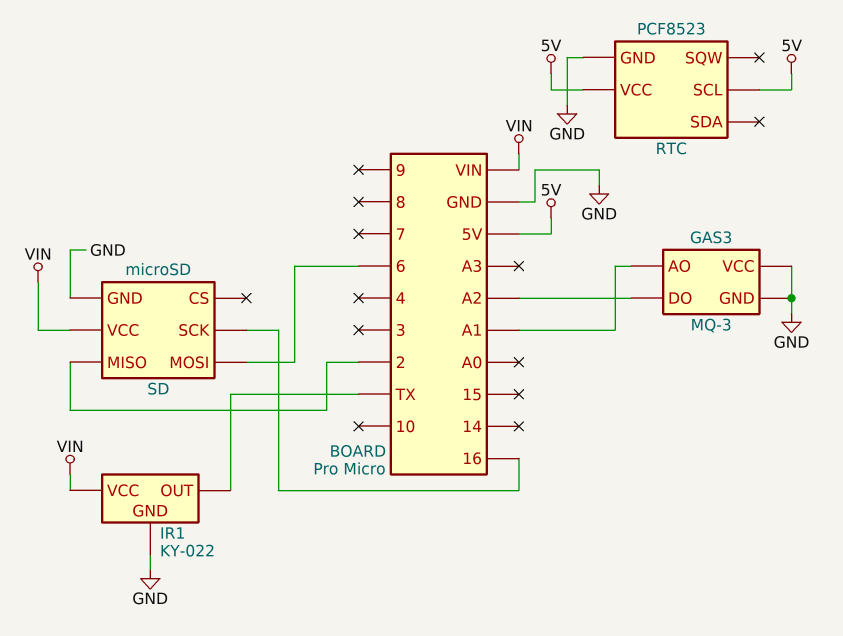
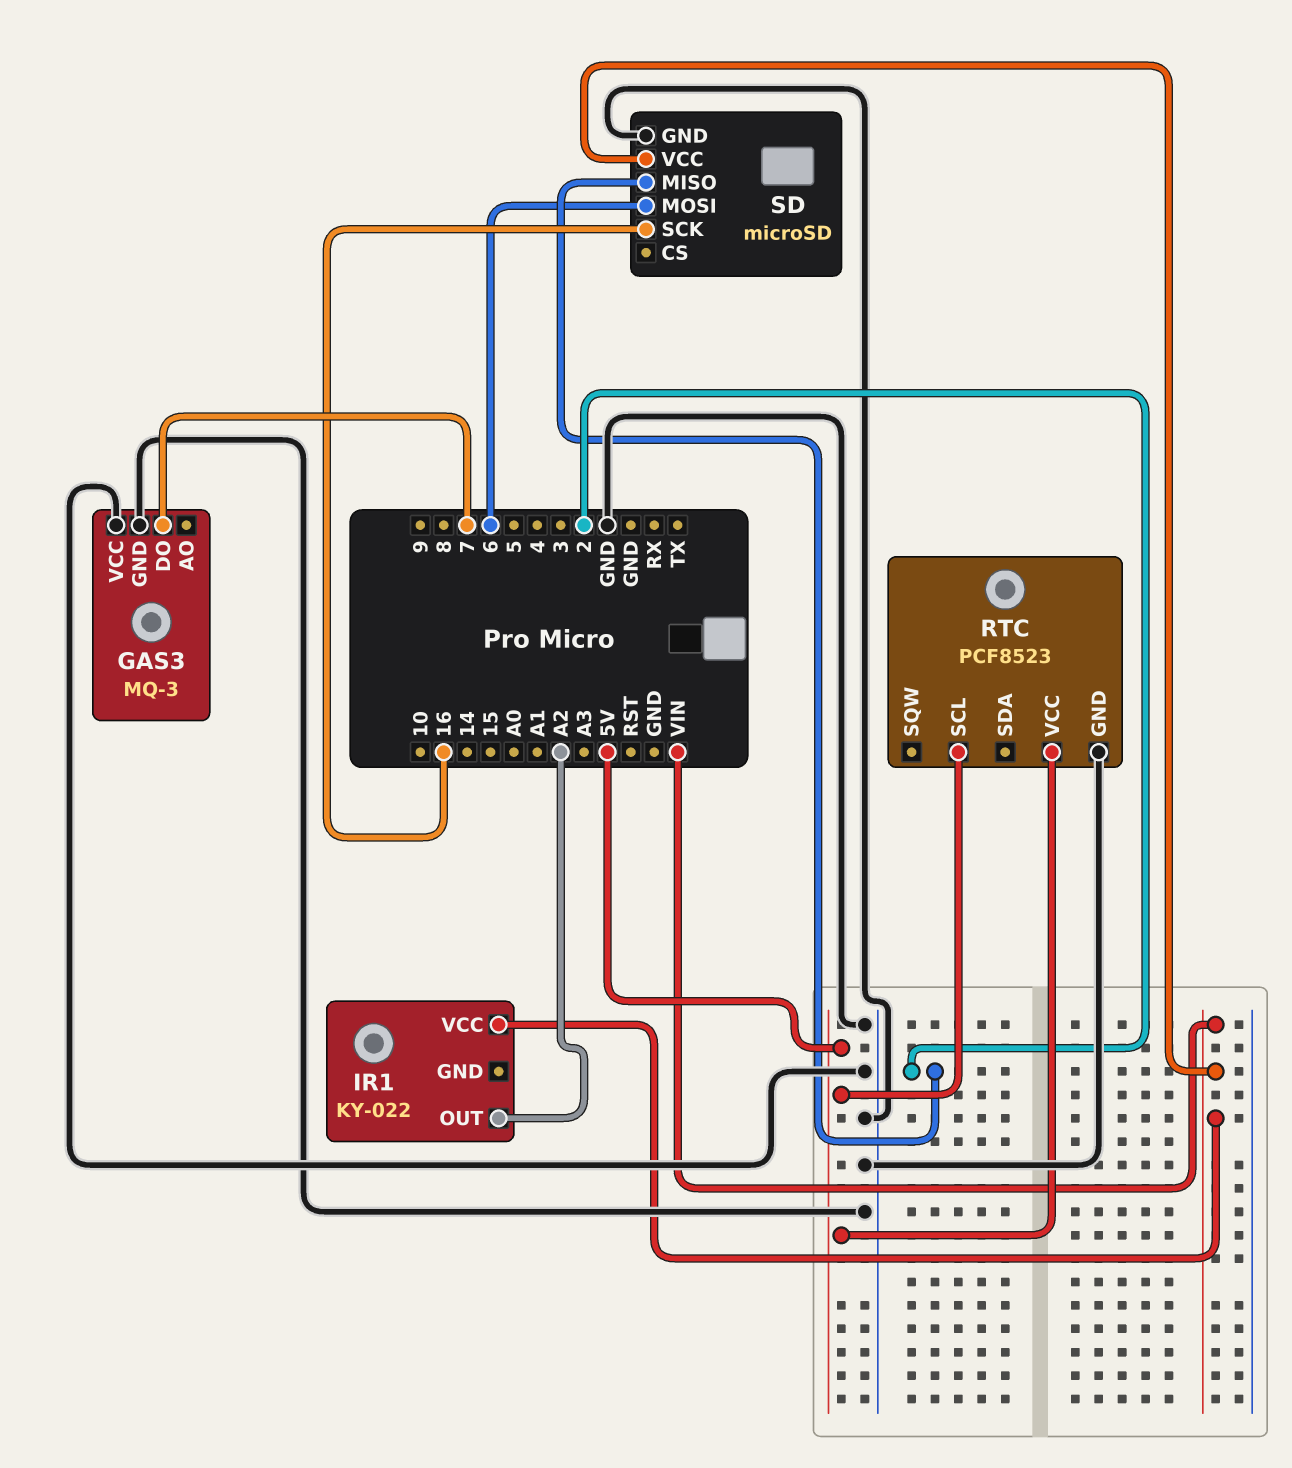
GAS3 pin AO: A1 -> none
GAS3 pin DO: A2 -> 7
IR1 pin GND: GND -> none
IR1 pin OUT: TX -> A2

